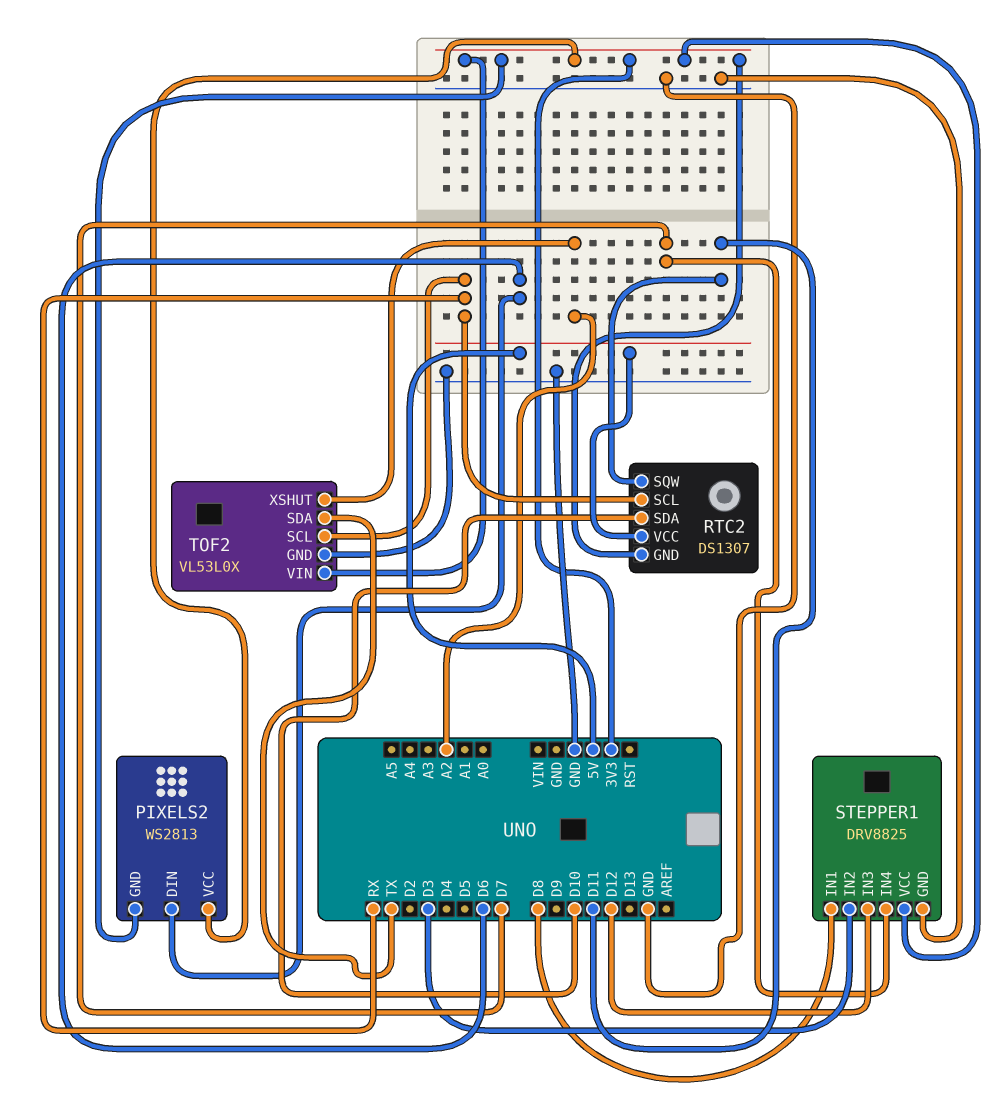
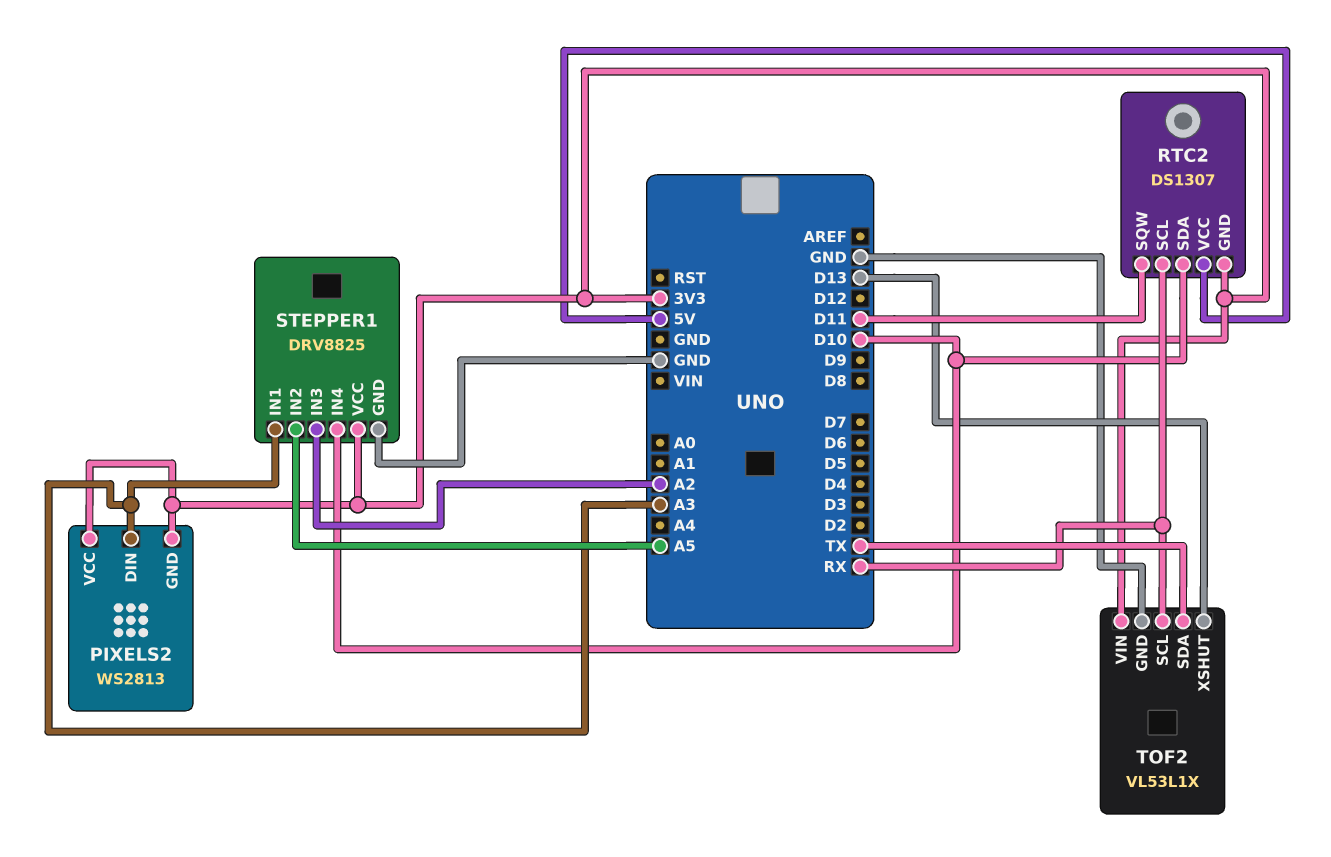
PIXELS2 pin DIN: D6 -> A3
STEPPER1 pin IN1: D8 -> A3
STEPPER1 pin IN2: D3 -> A5
STEPPER1 pin IN3: D12 -> A2
STEPPER1 pin IN4: D7 -> D10
TOF2: VL53L0X -> VL53L1X
TOF2 pin XSHUT: A2 -> D13

